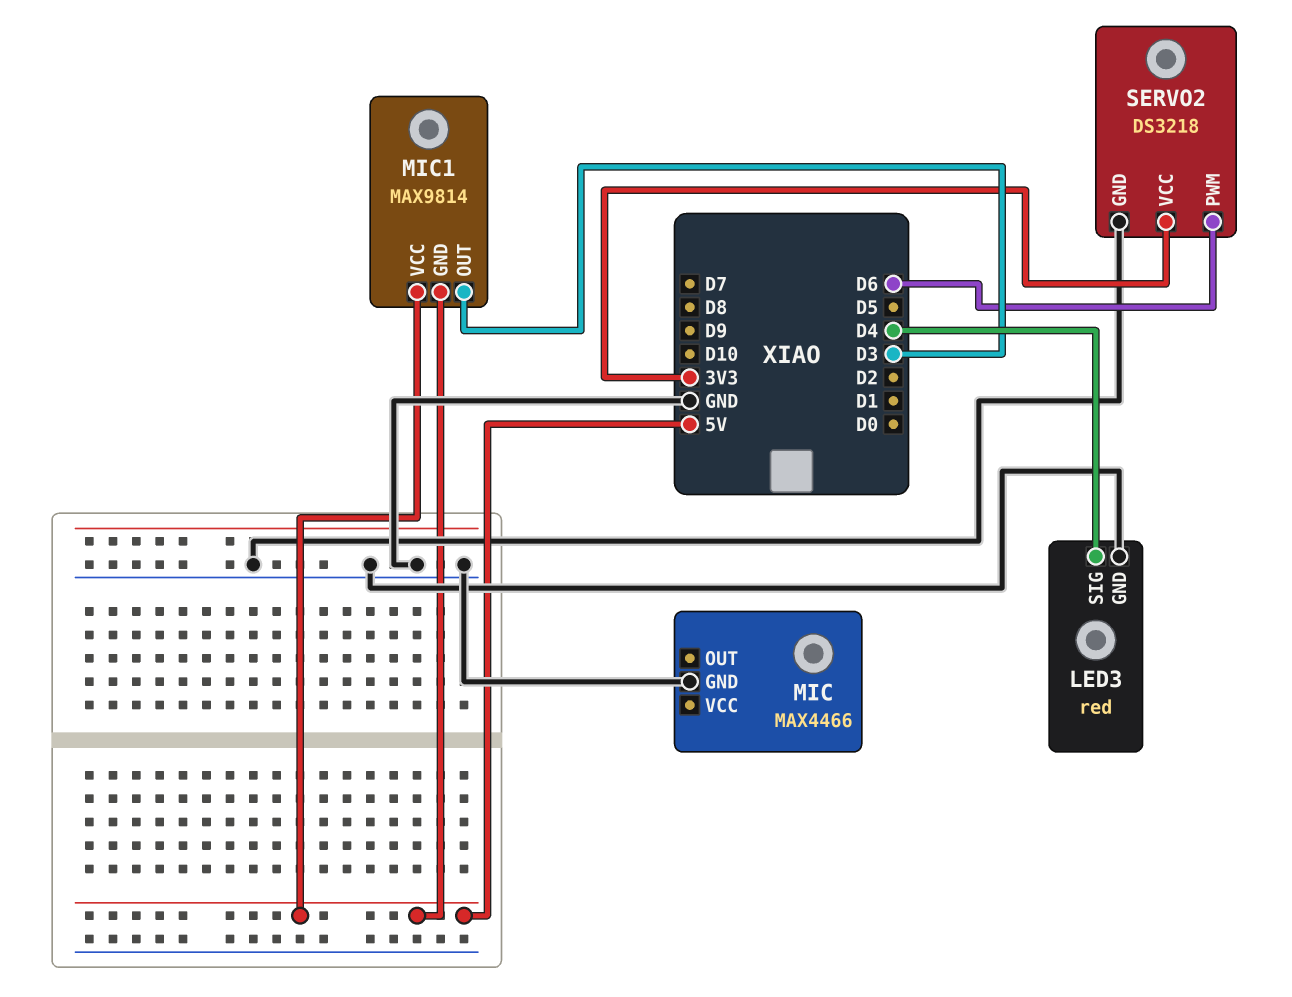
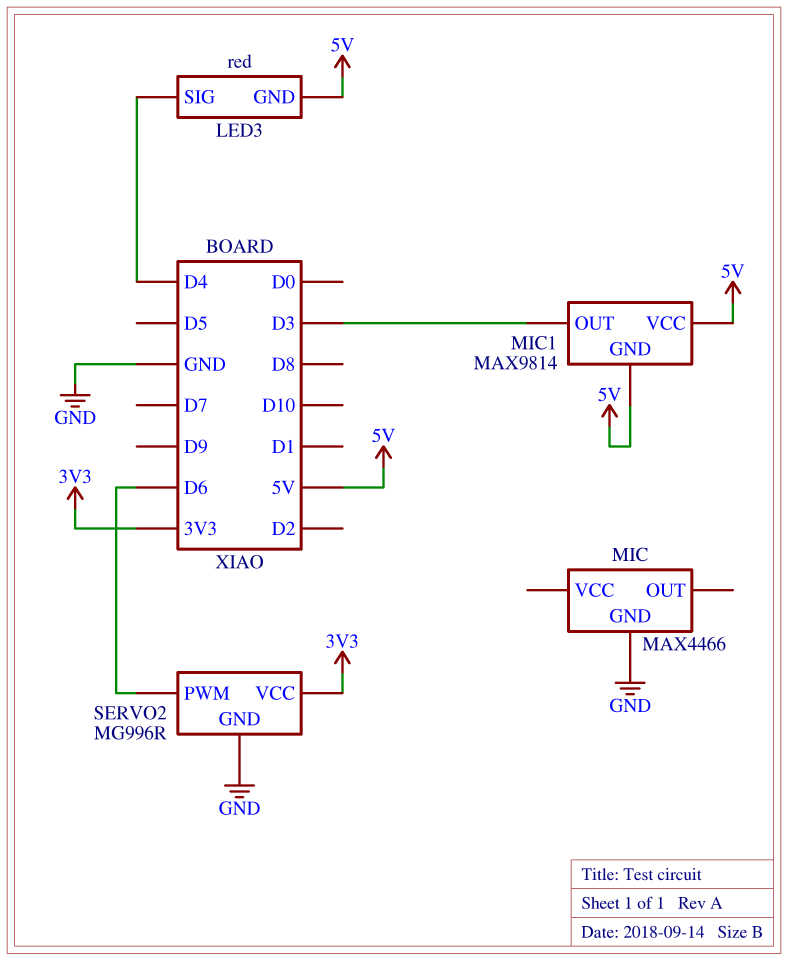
LED3 pin GND: GND -> 5V
SERVO2: DS3218 -> MG996R

